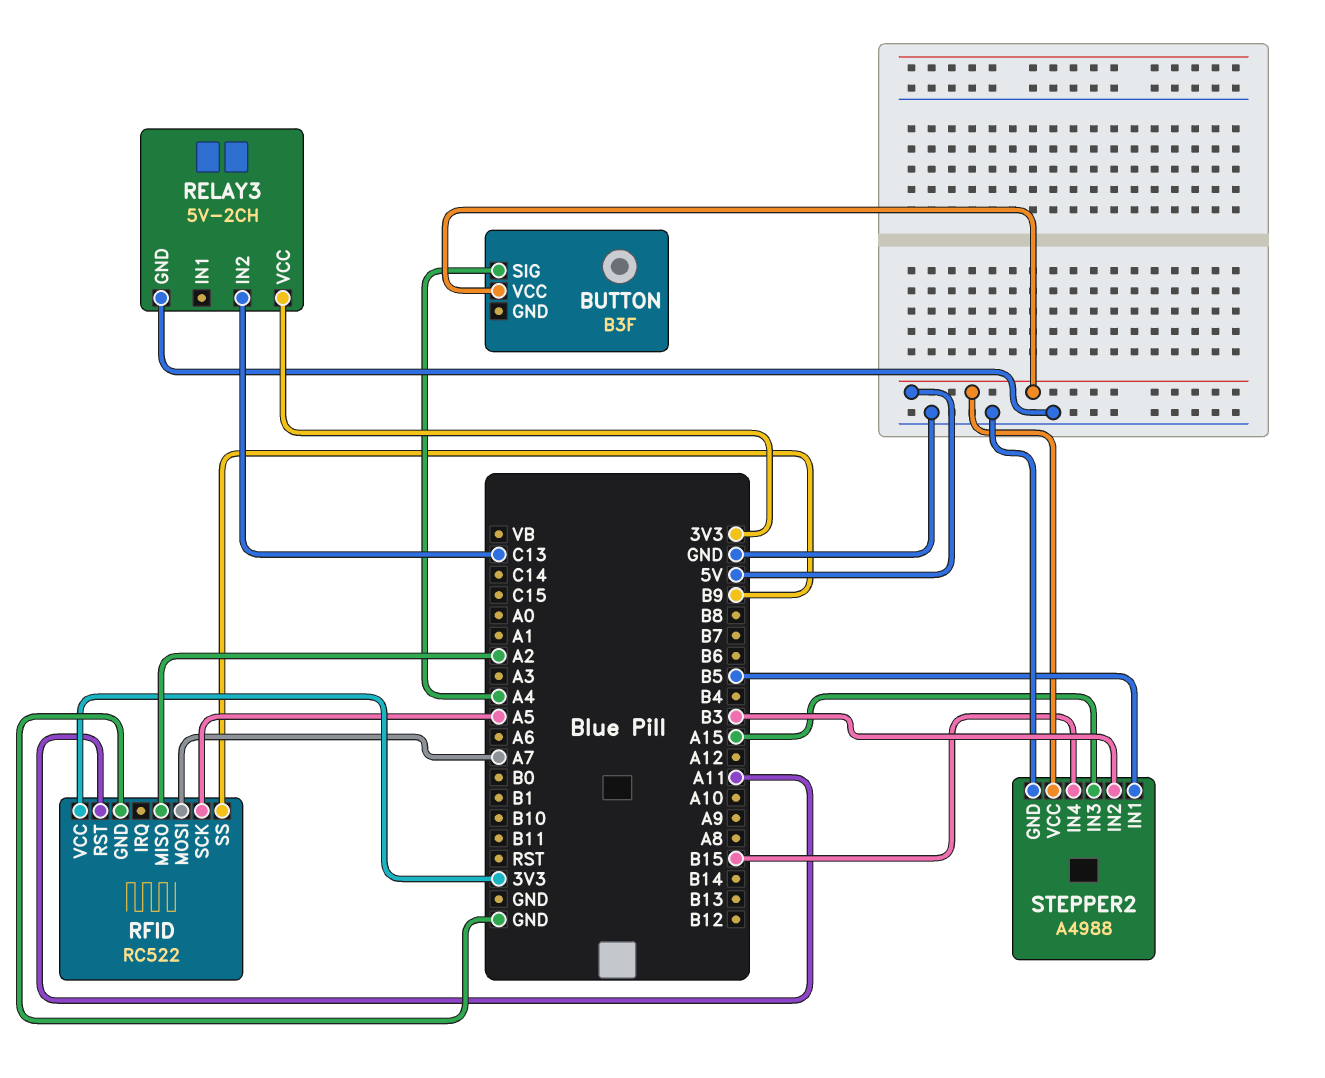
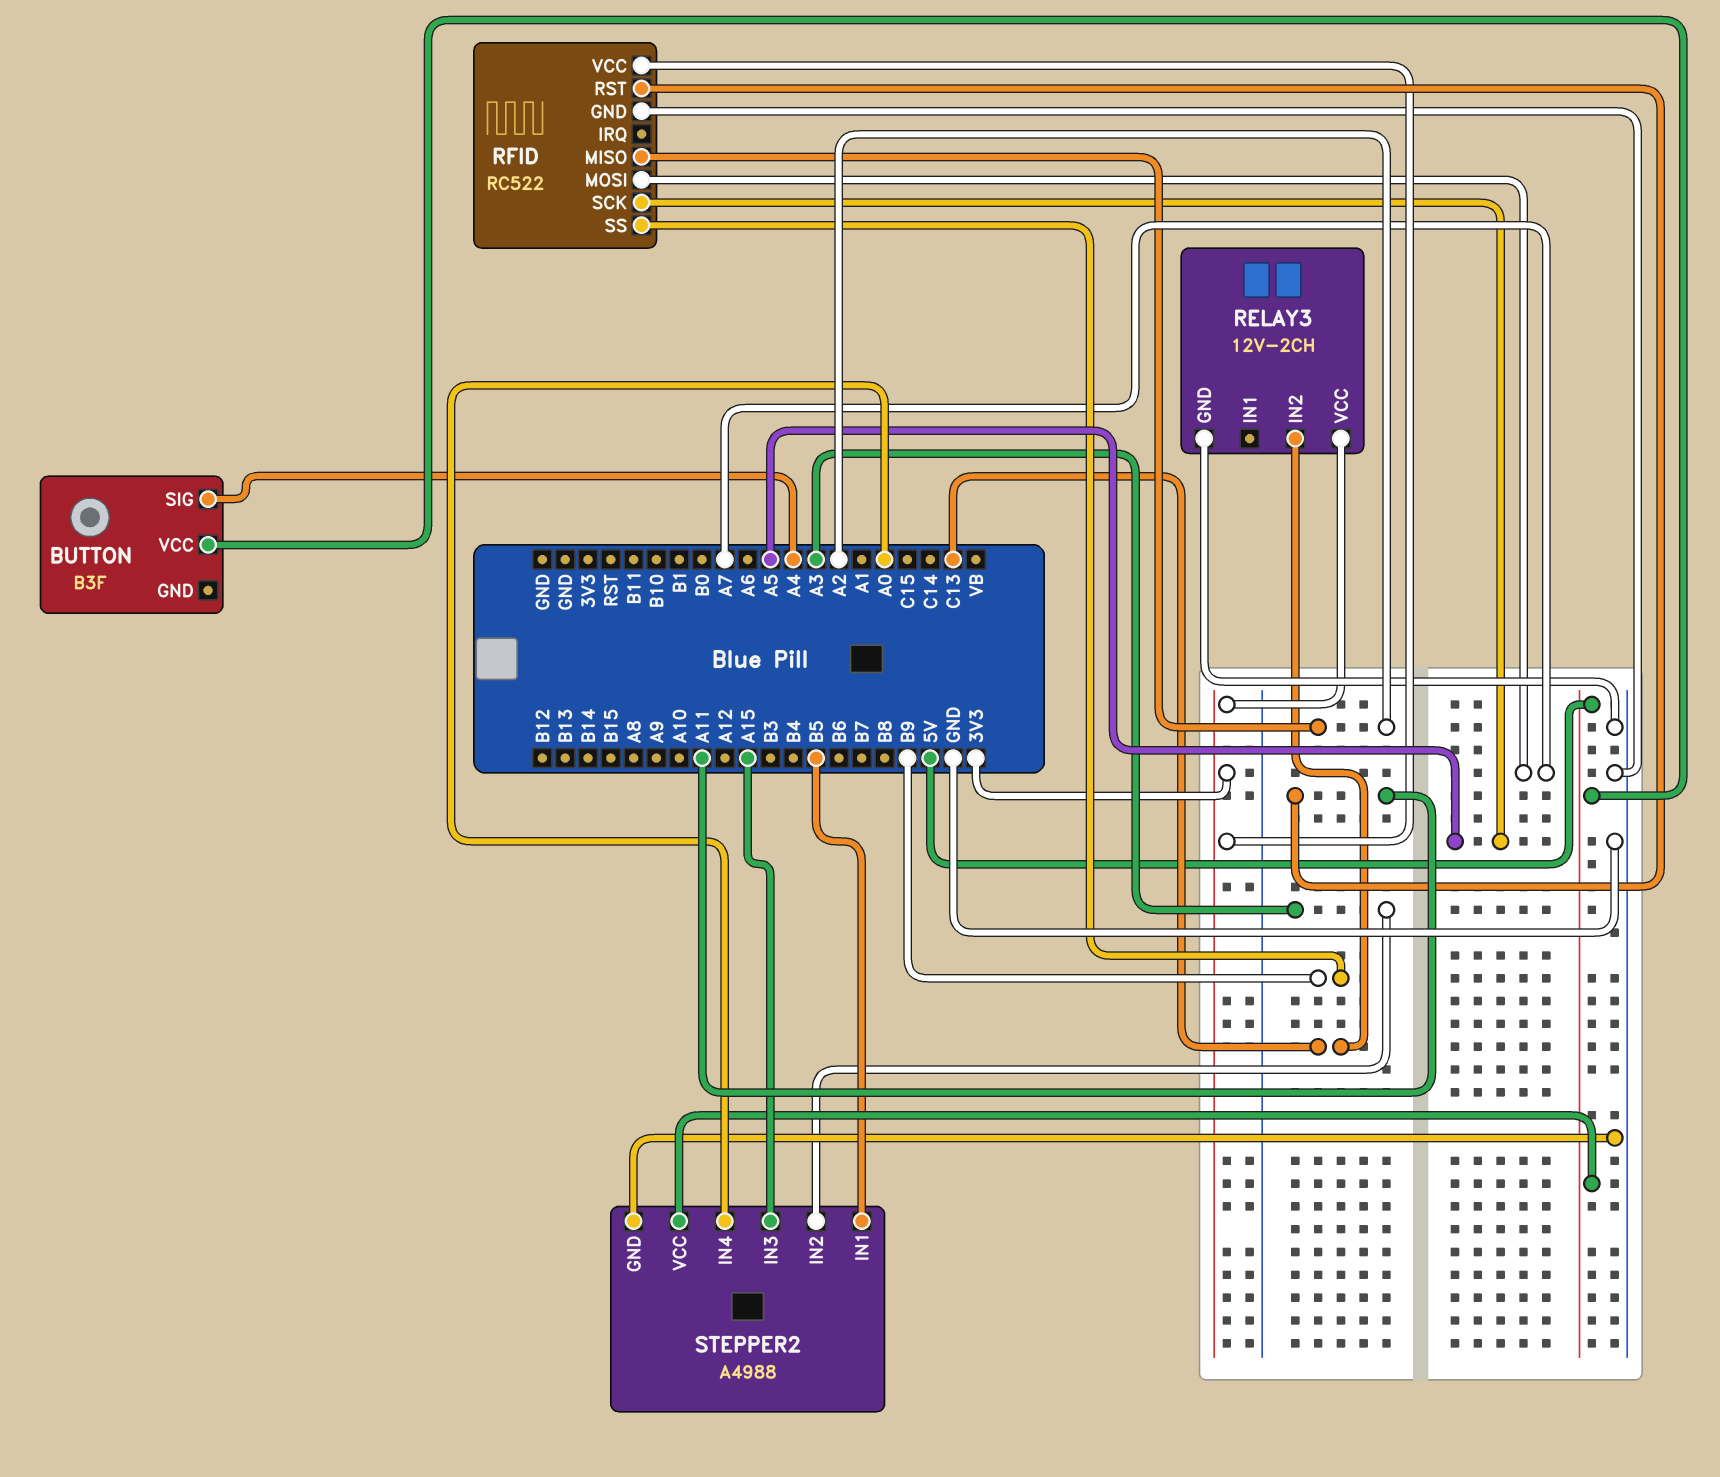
RELAY3: 5V-2CH -> 12V-2CH
STEPPER2 pin IN2: B3 -> A3
STEPPER2 pin IN4: B15 -> A0

